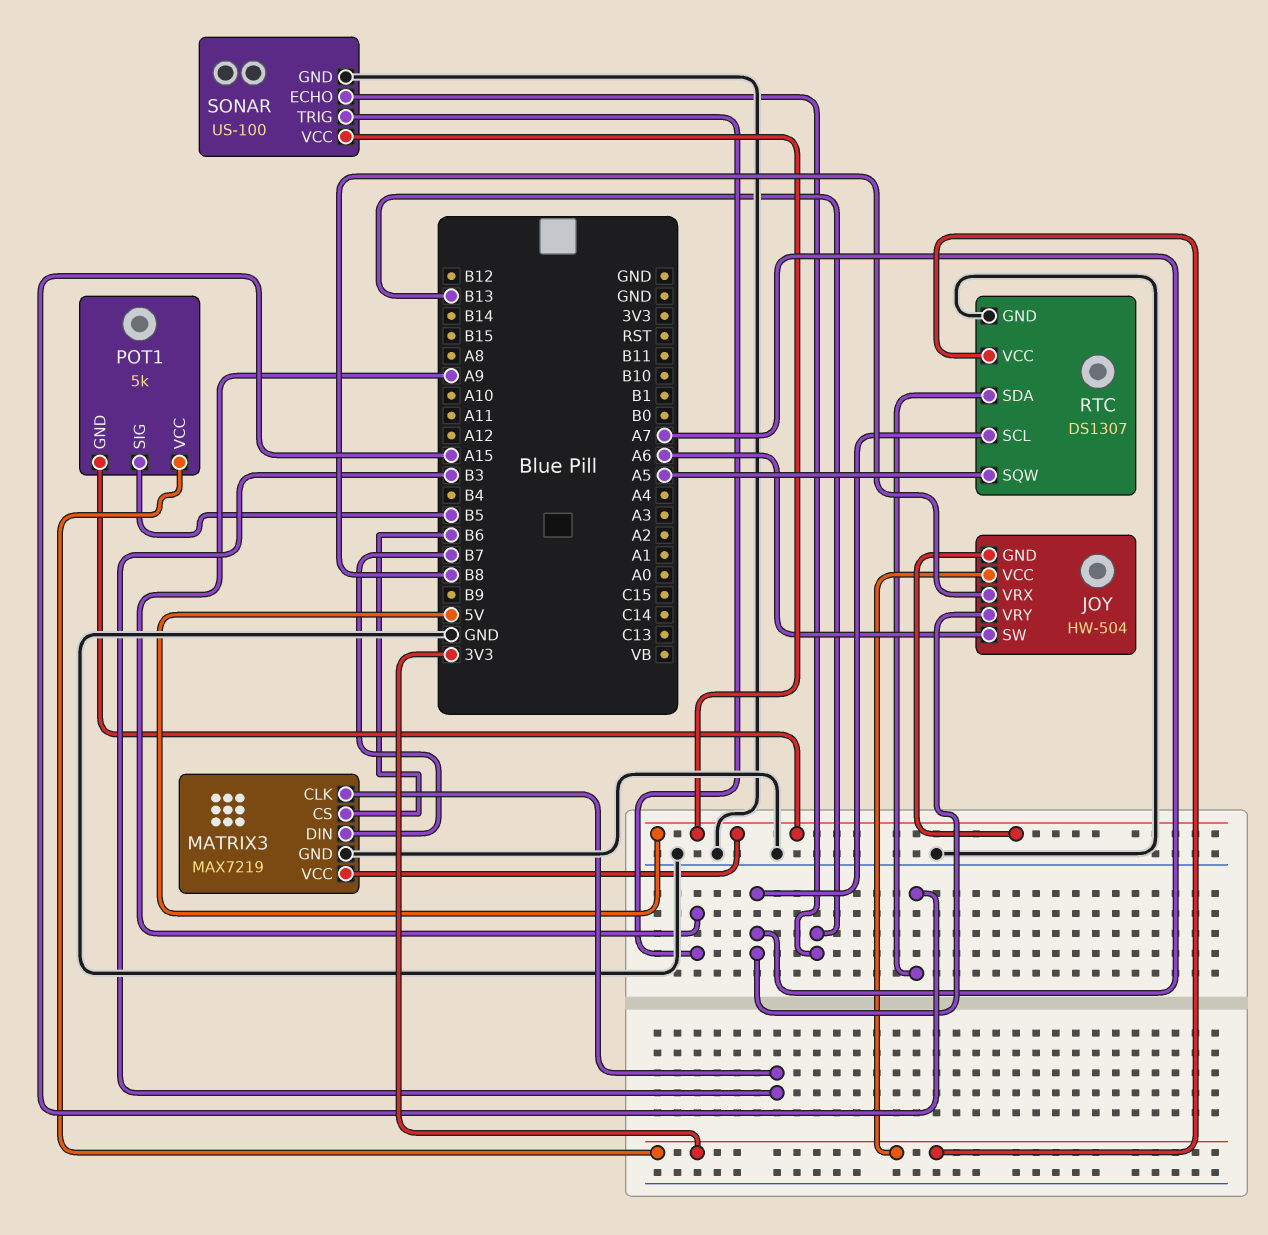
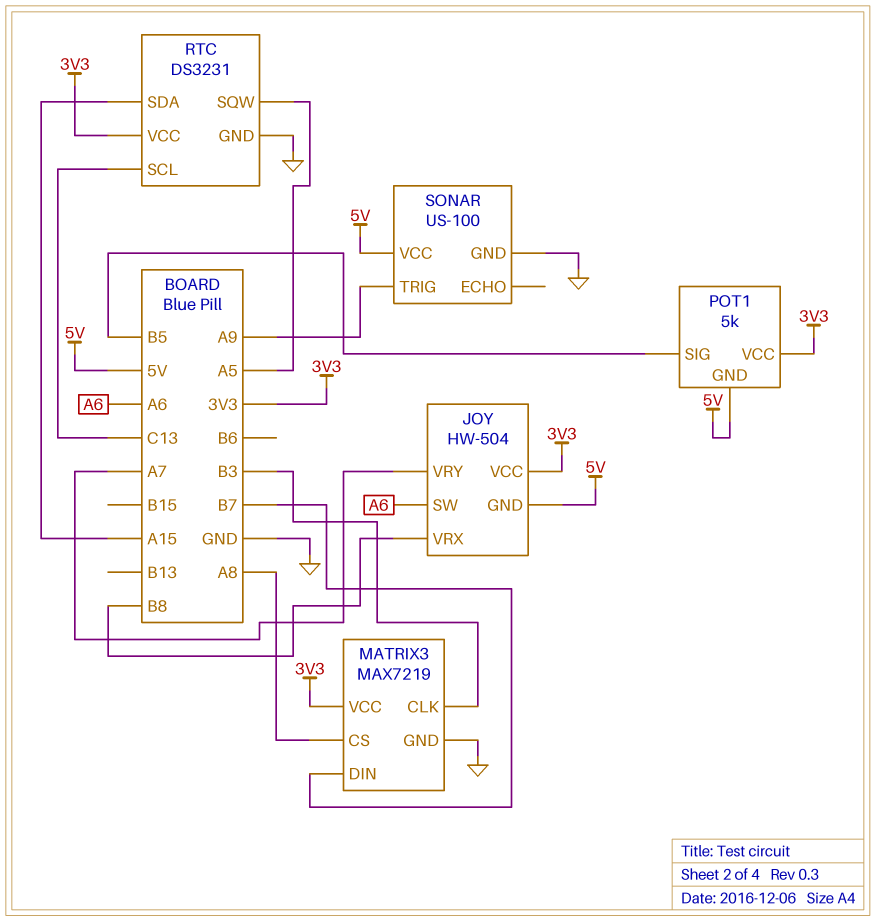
MATRIX3 pin CS: B6 -> A8
MATRIX3 pin VCC: 5V -> 3V3
RTC: DS1307 -> DS3231
RTC pin SCL: A7 -> C13
SONAR pin ECHO: B13 -> none

